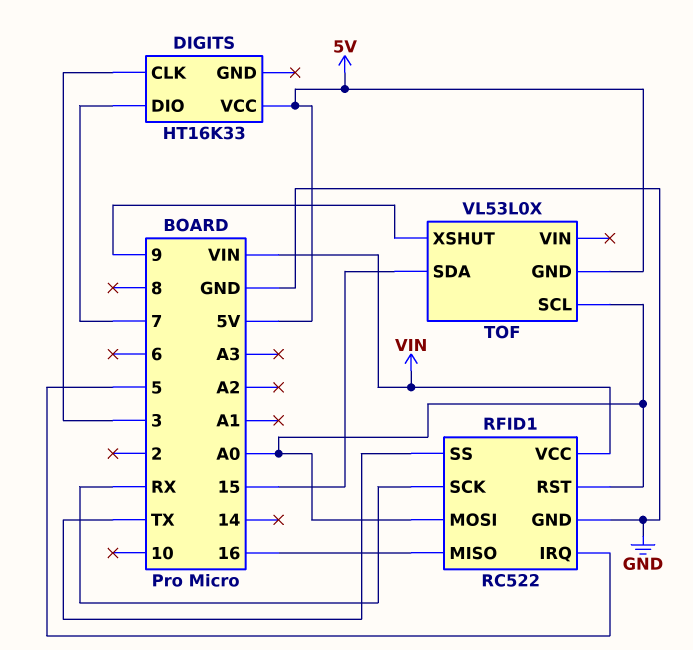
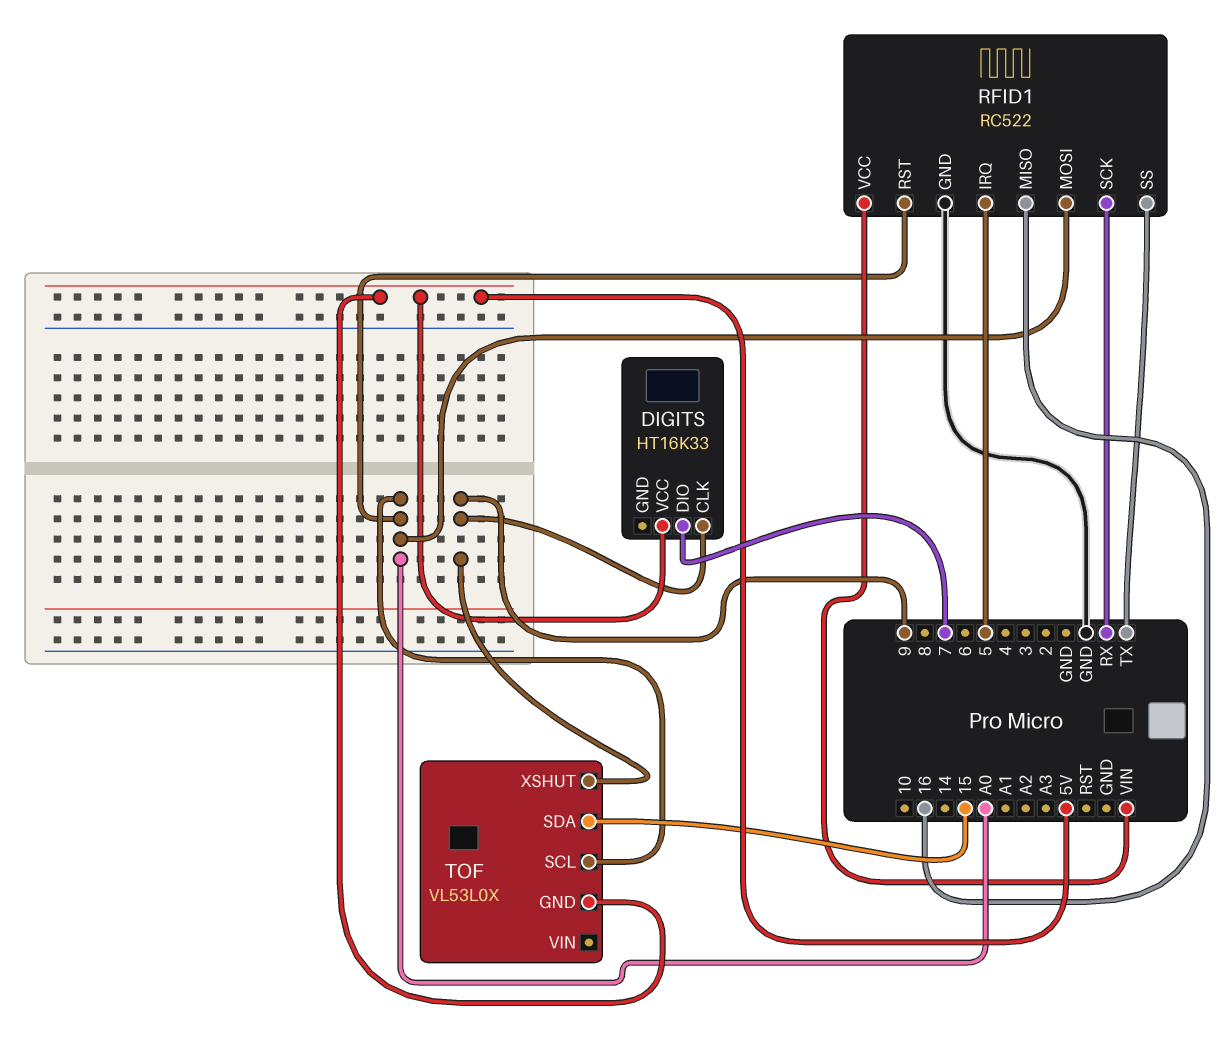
DIGITS pin CLK: 3 -> 9

